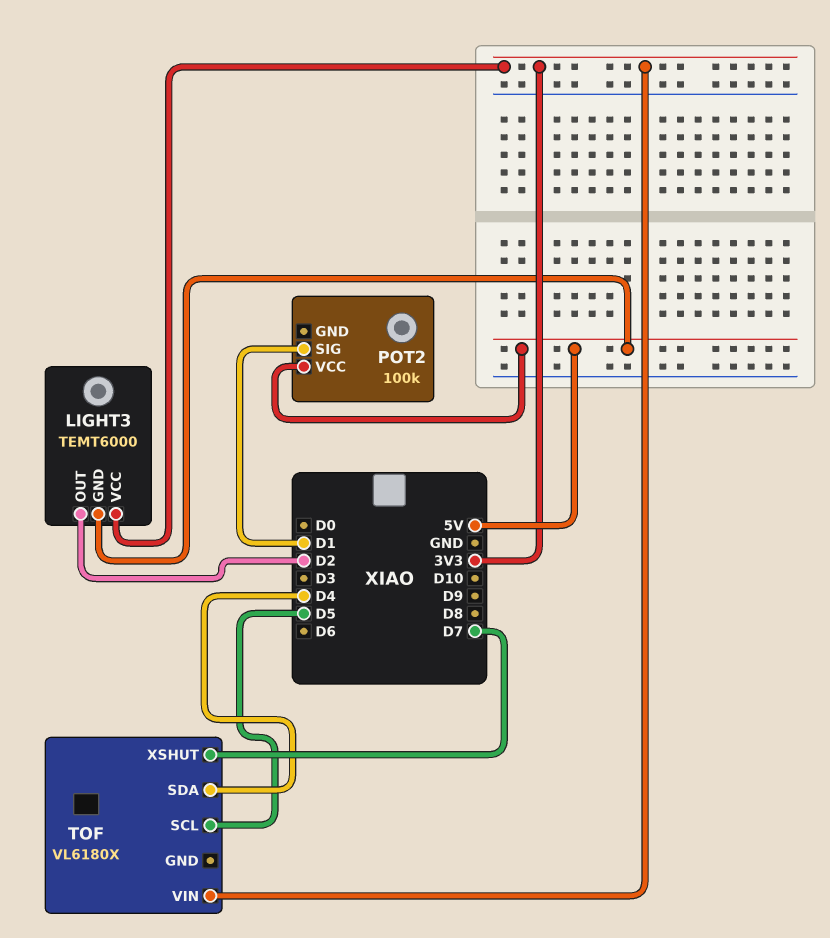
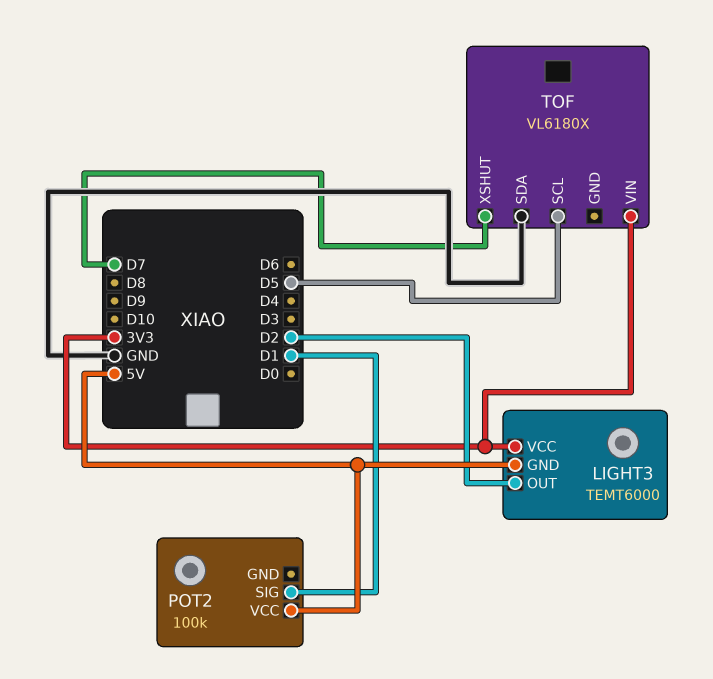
TOF pin SDA: D4 -> GND

